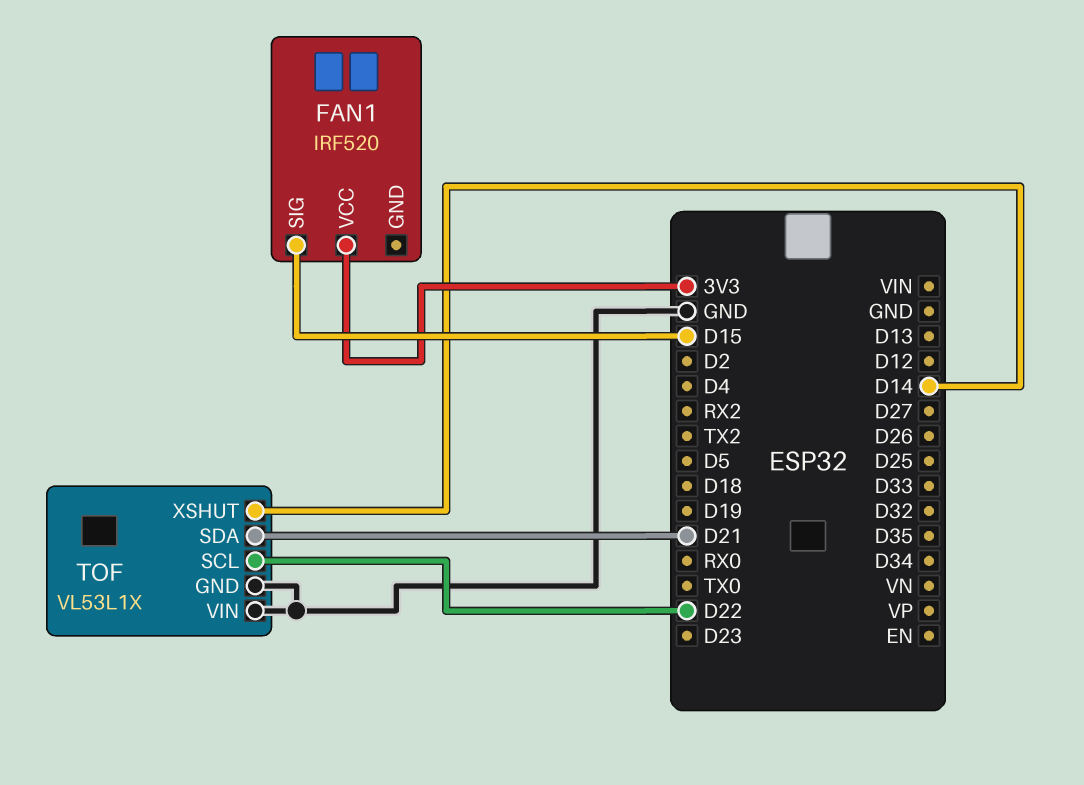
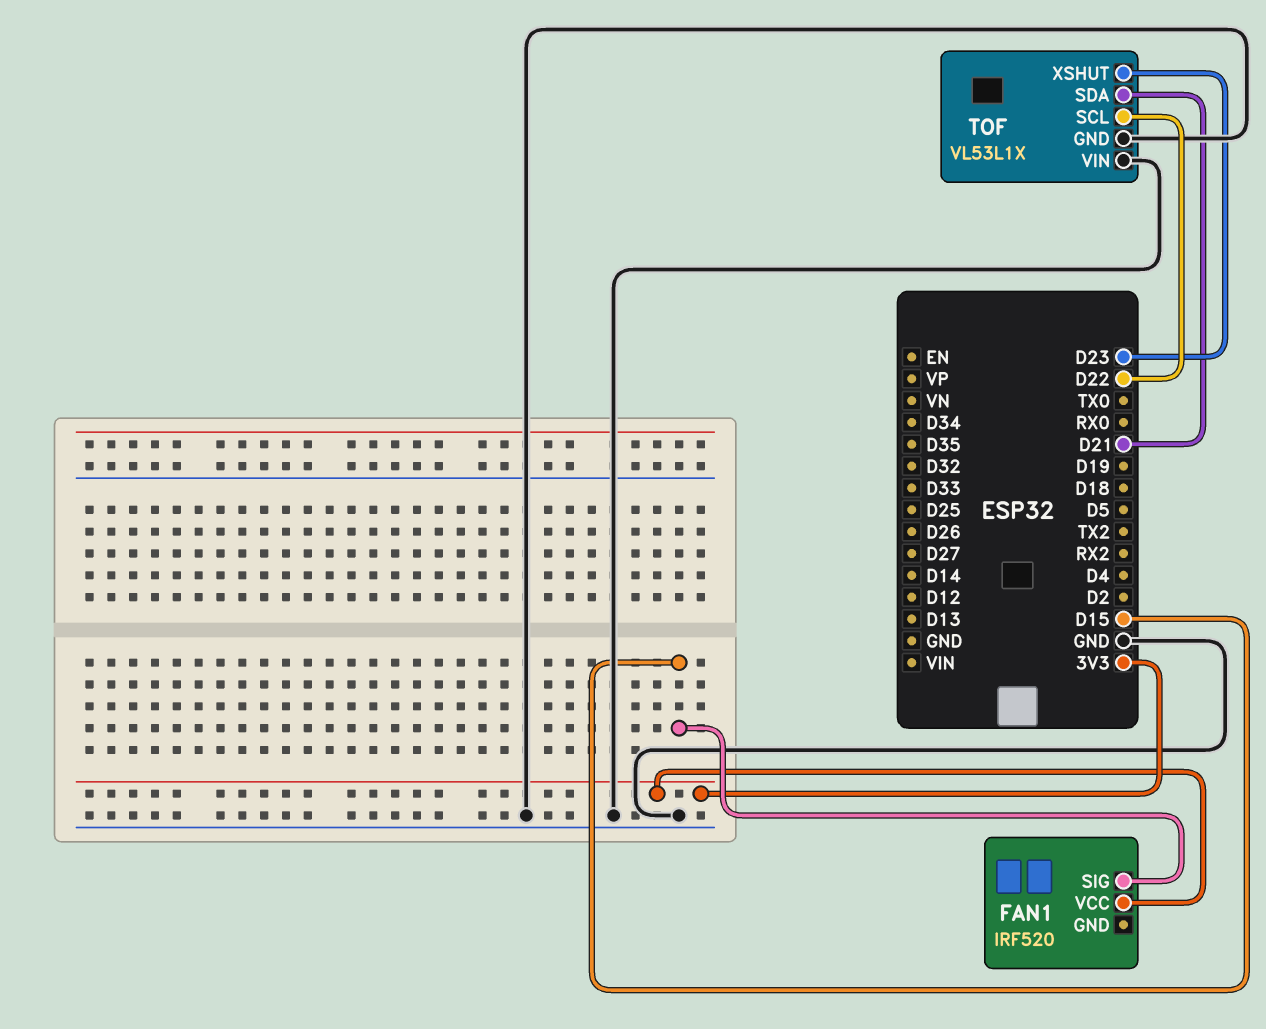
TOF pin XSHUT: D14 -> D23

